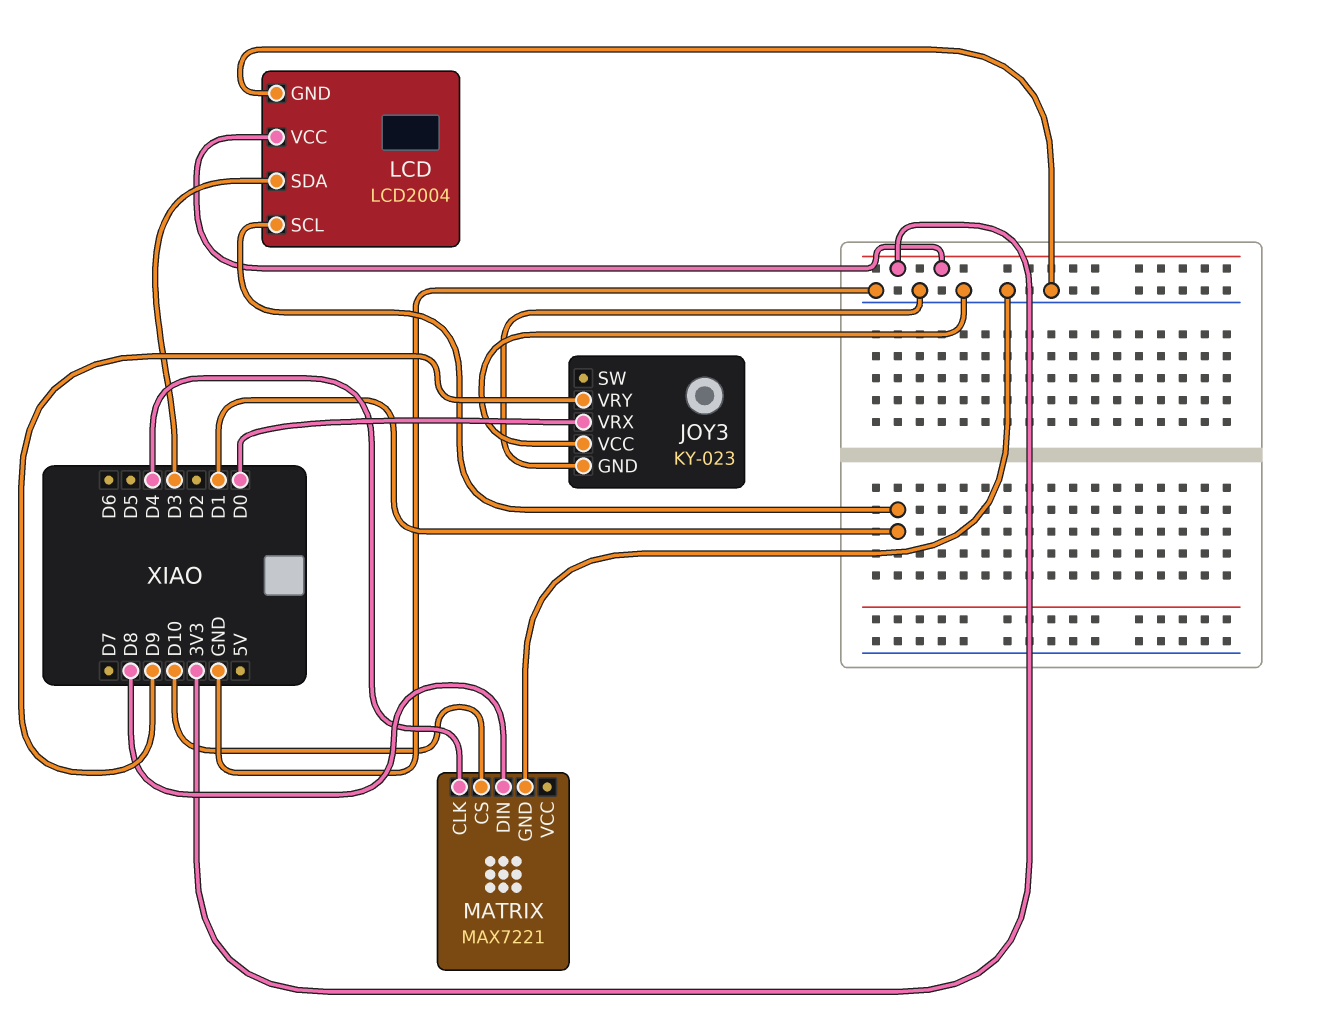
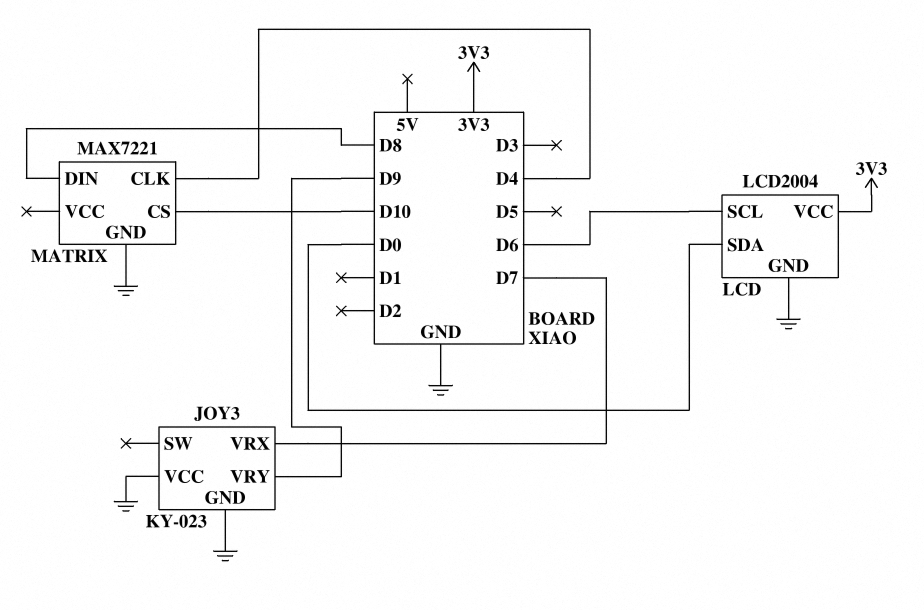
JOY3 pin VRX: D0 -> D7
LCD pin SCL: D1 -> D6
LCD pin SDA: D3 -> D0

